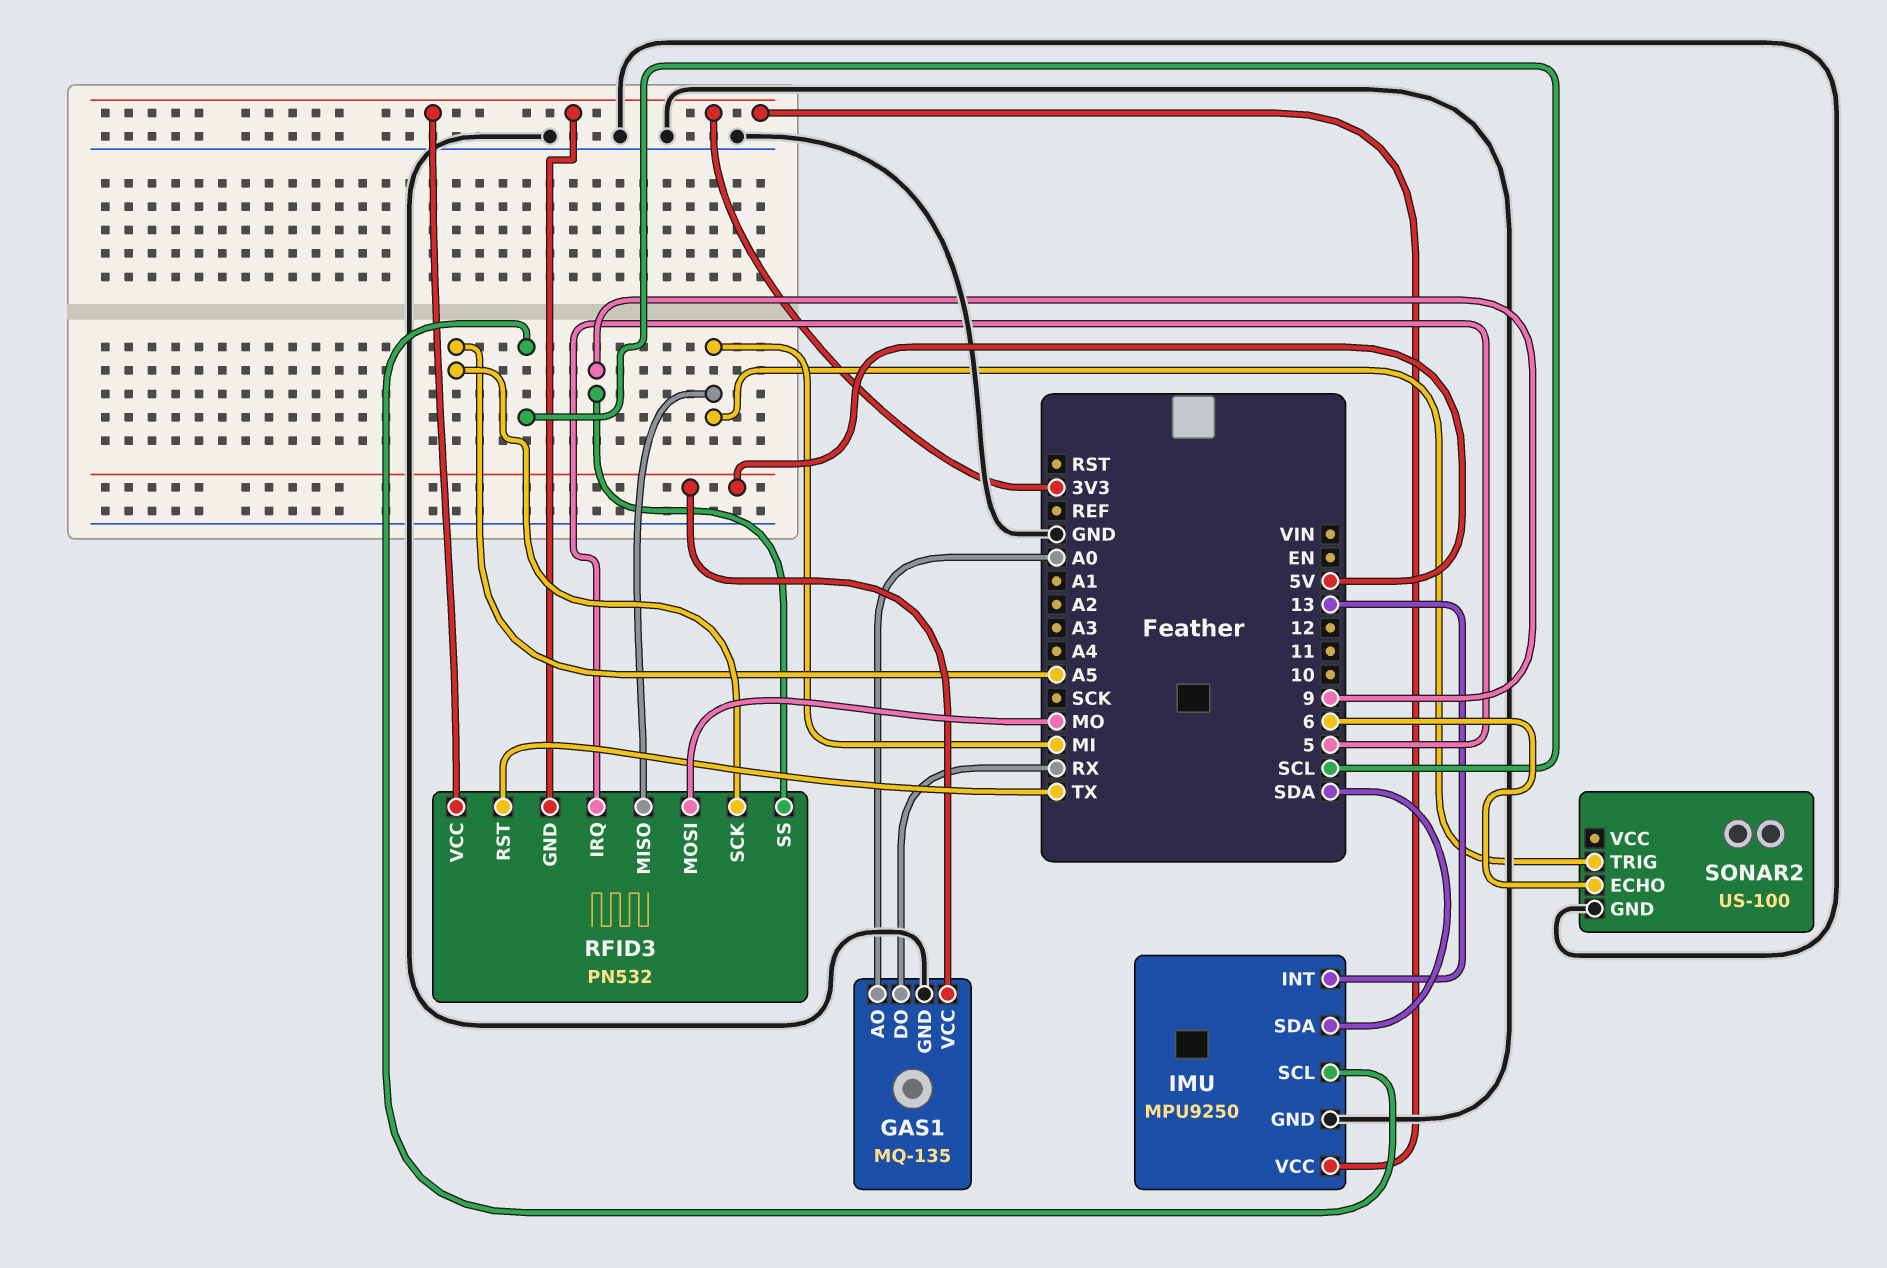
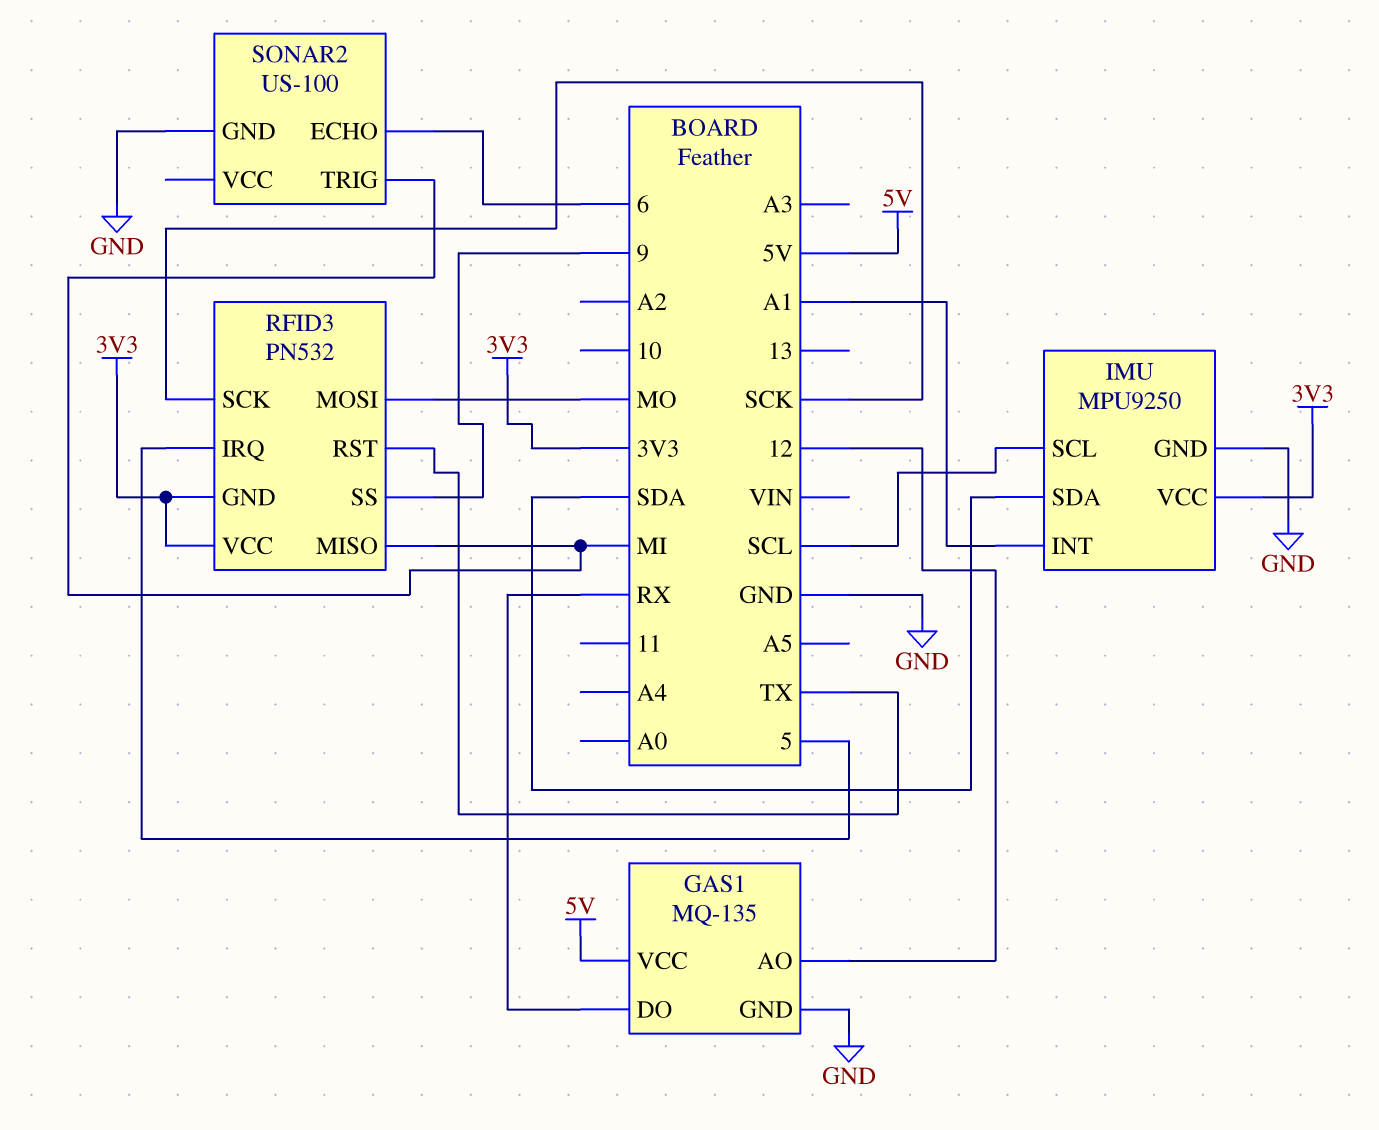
GAS1 pin AO: A0 -> 12
IMU pin INT: 13 -> A1
RFID3 pin SCK: A5 -> SCK

